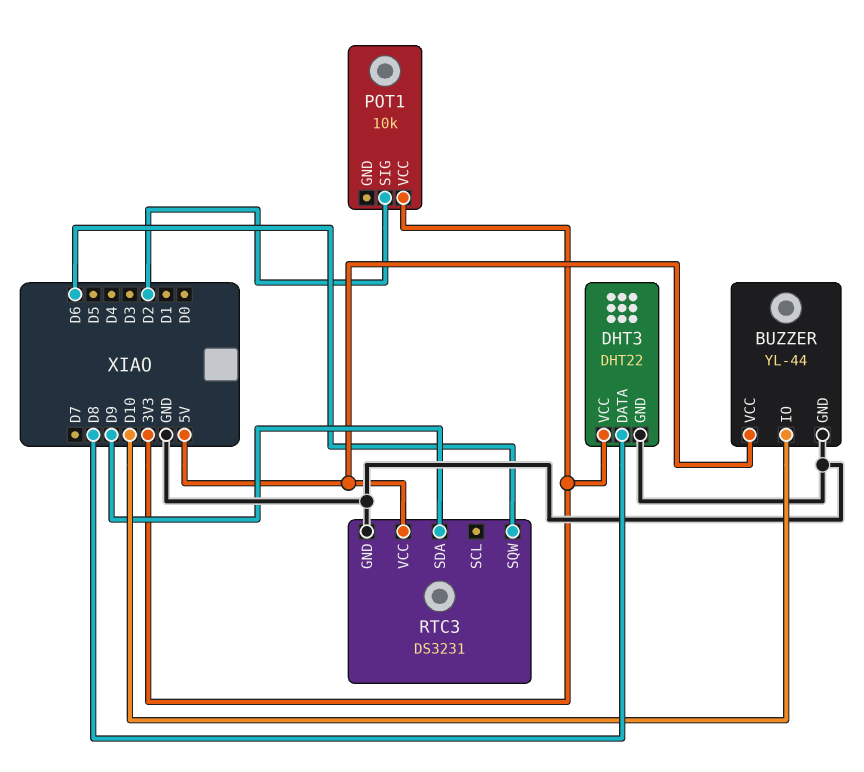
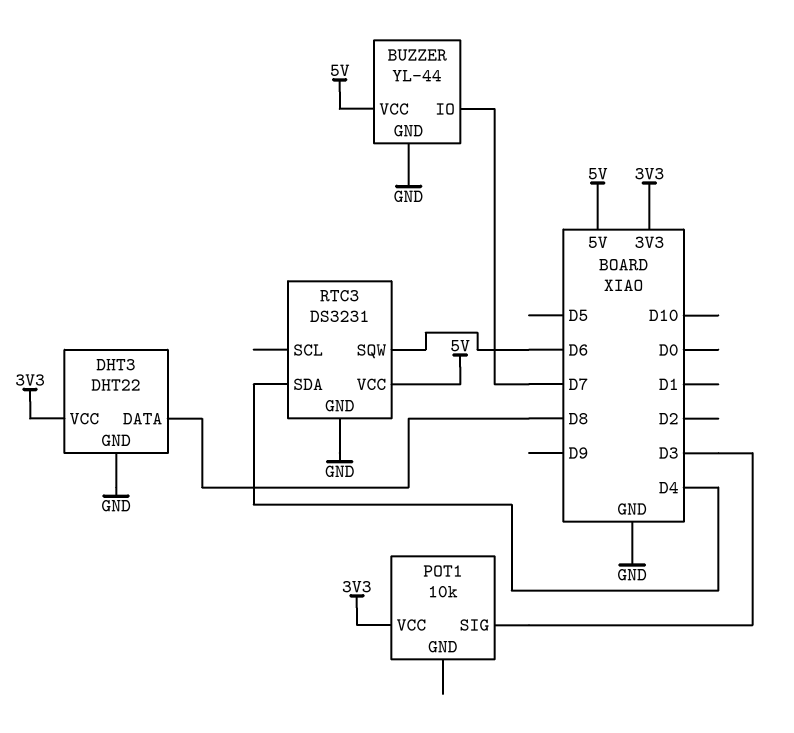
BUZZER pin IO: D10 -> D7
POT1 pin SIG: D2 -> D3
RTC3 pin SDA: D9 -> D4

